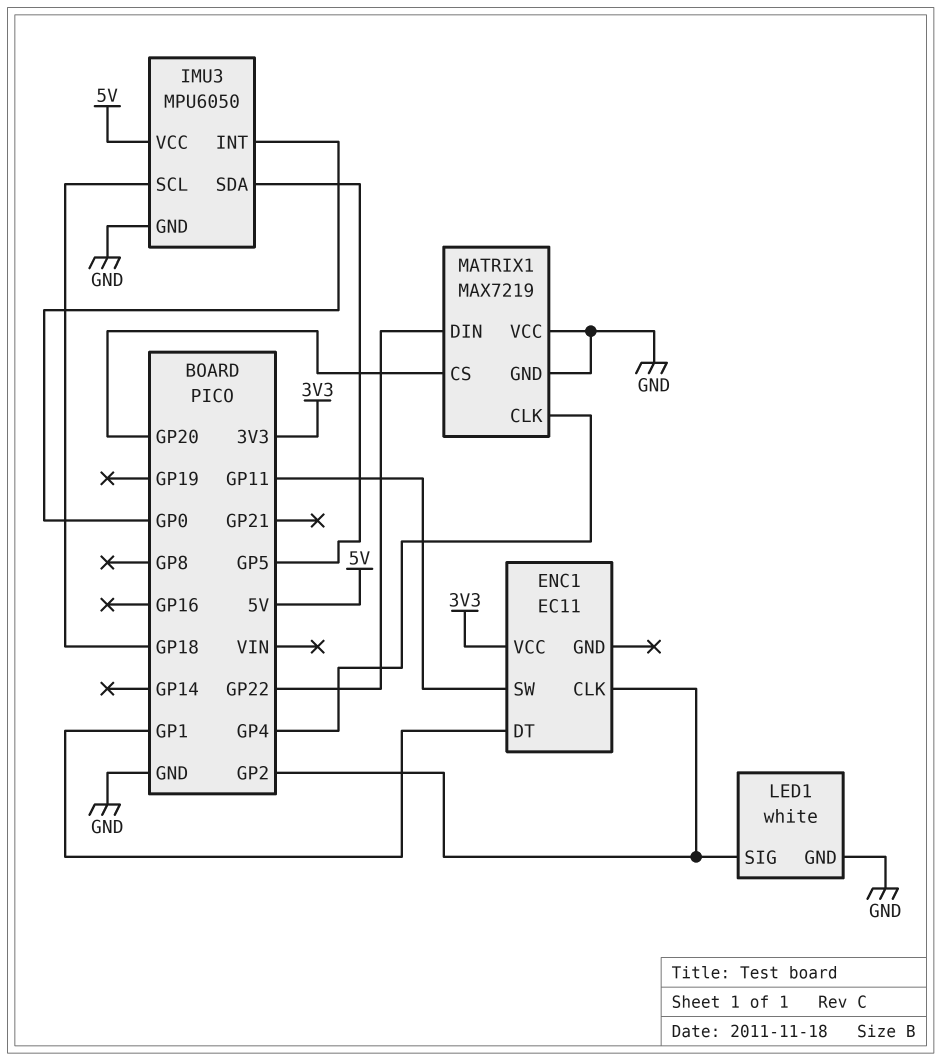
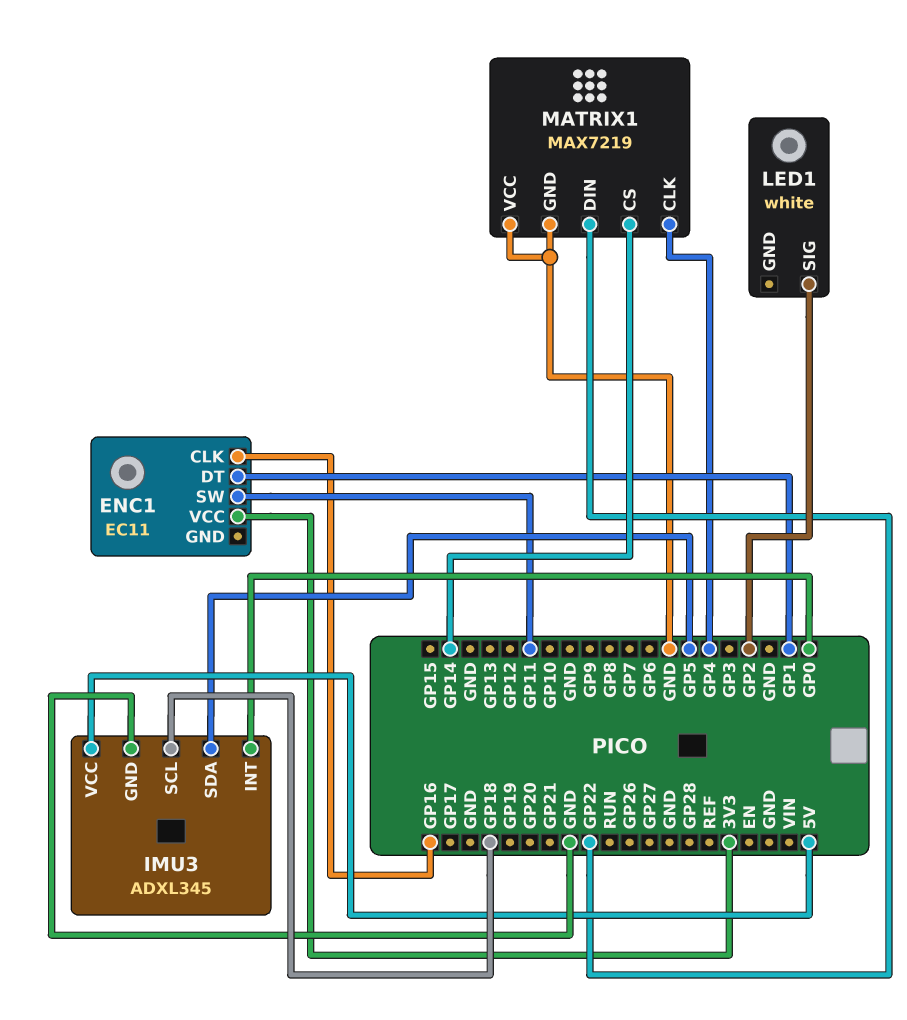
ENC1 pin CLK: GP2 -> GP16
IMU3: MPU6050 -> ADXL345
LED1 pin GND: GND -> none
MATRIX1 pin CS: GP20 -> GP14

